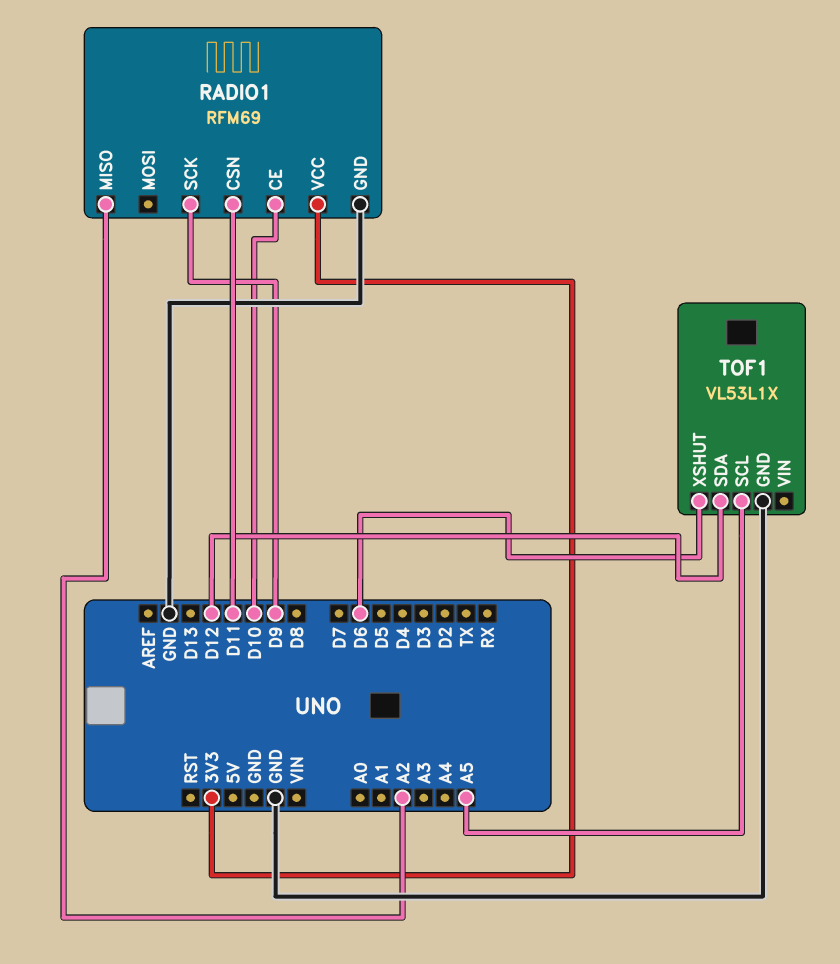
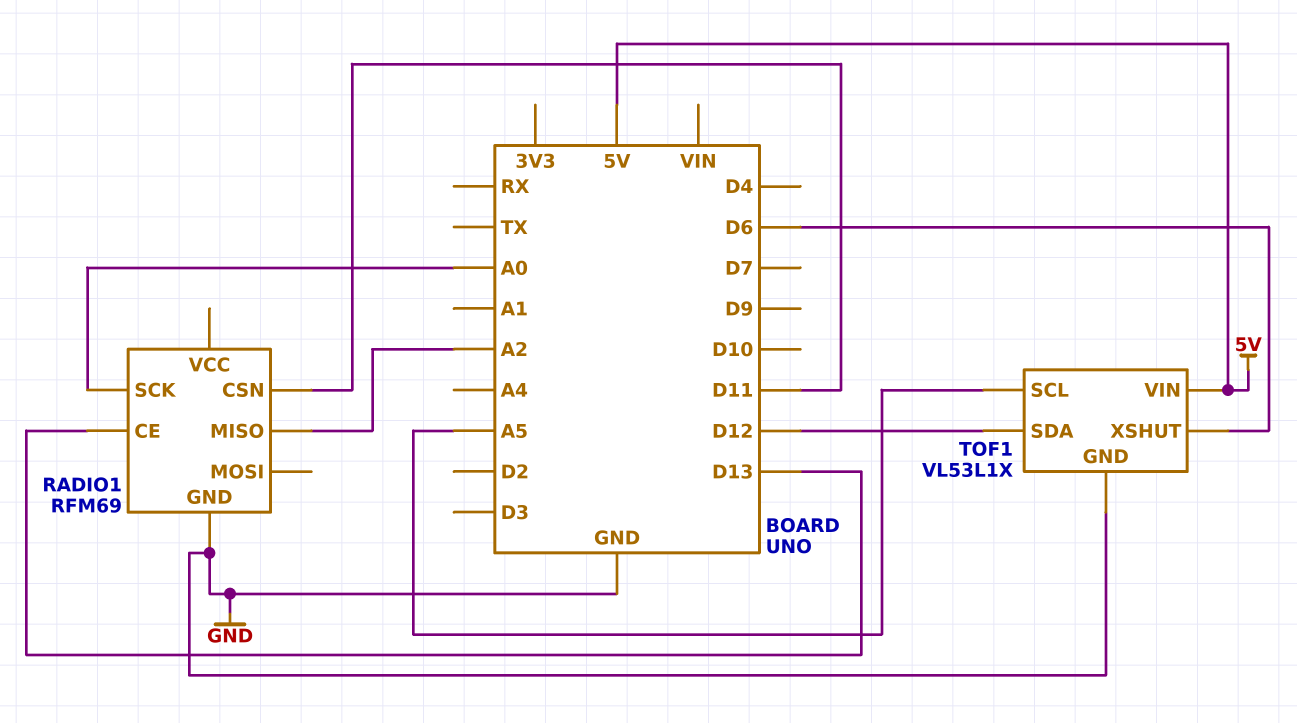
RADIO1 pin CE: D10 -> D13
RADIO1 pin SCK: D9 -> A0
RADIO1 pin VCC: 3V3 -> none
TOF1 pin VIN: none -> 5V

